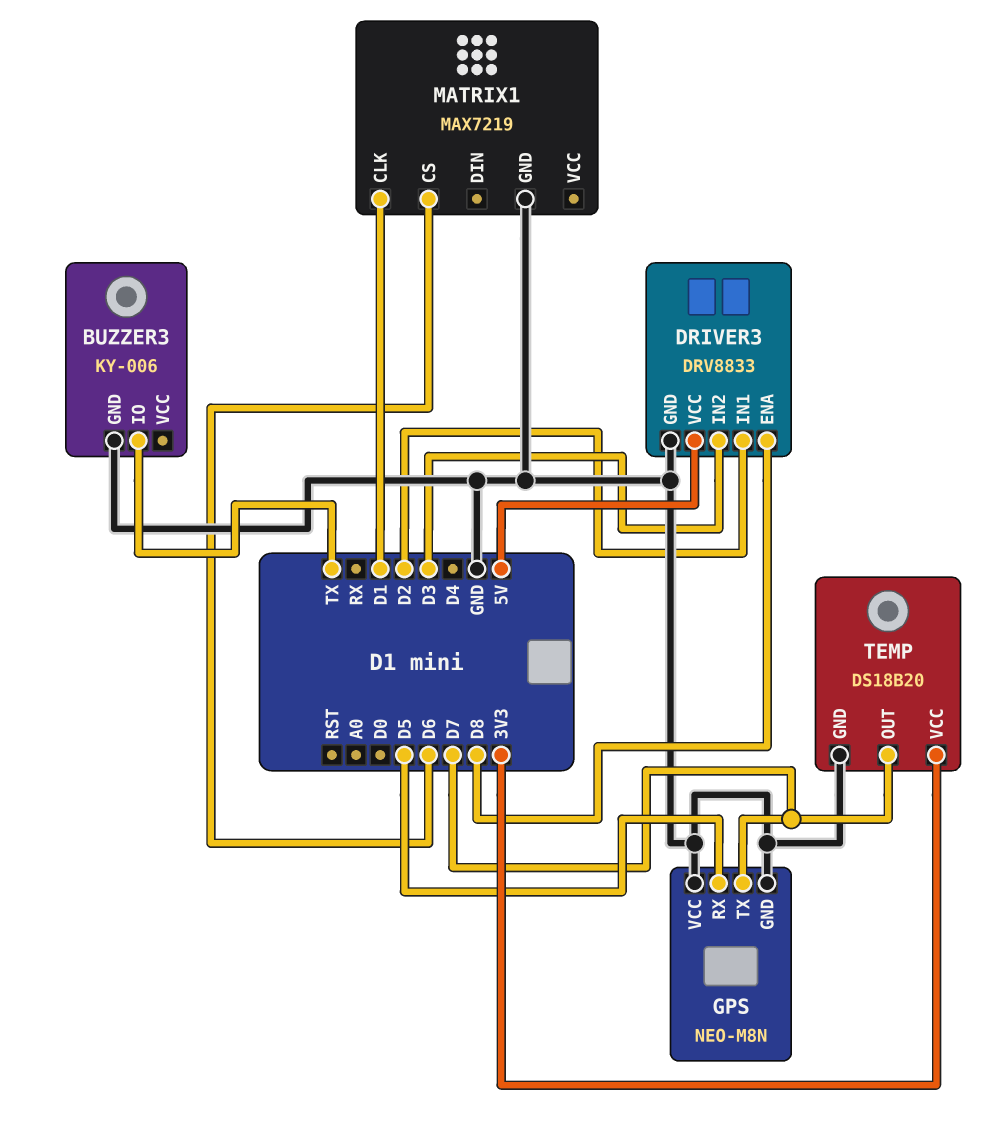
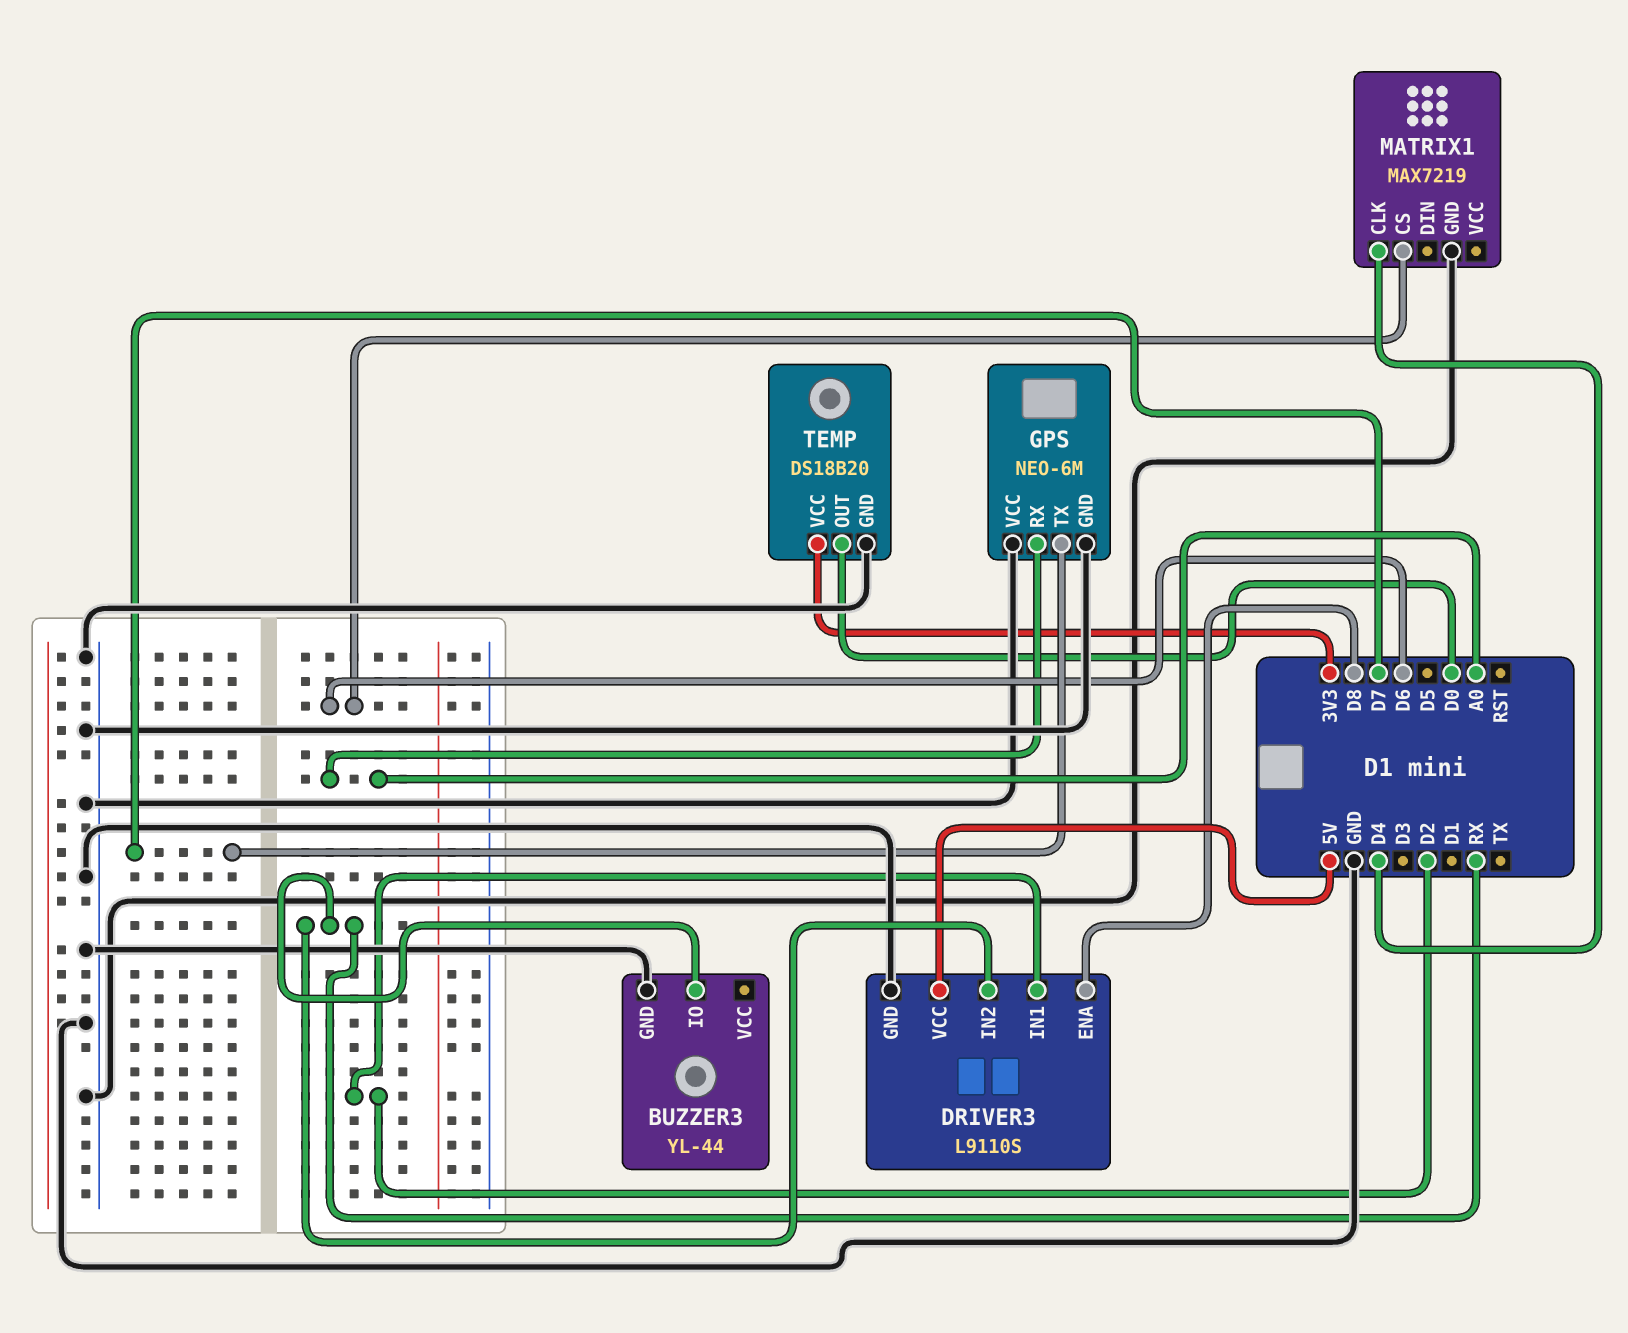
BUZZER3: KY-006 -> YL-44
BUZZER3 pin IO: TX -> RX
DRIVER3: DRV8833 -> L9110S
DRIVER3 pin IN2: D3 -> RX
GPS: NEO-M8N -> NEO-6M
GPS pin RX: D5 -> A0
MATRIX1 pin CLK: D1 -> D4
TEMP pin OUT: D7 -> D0

